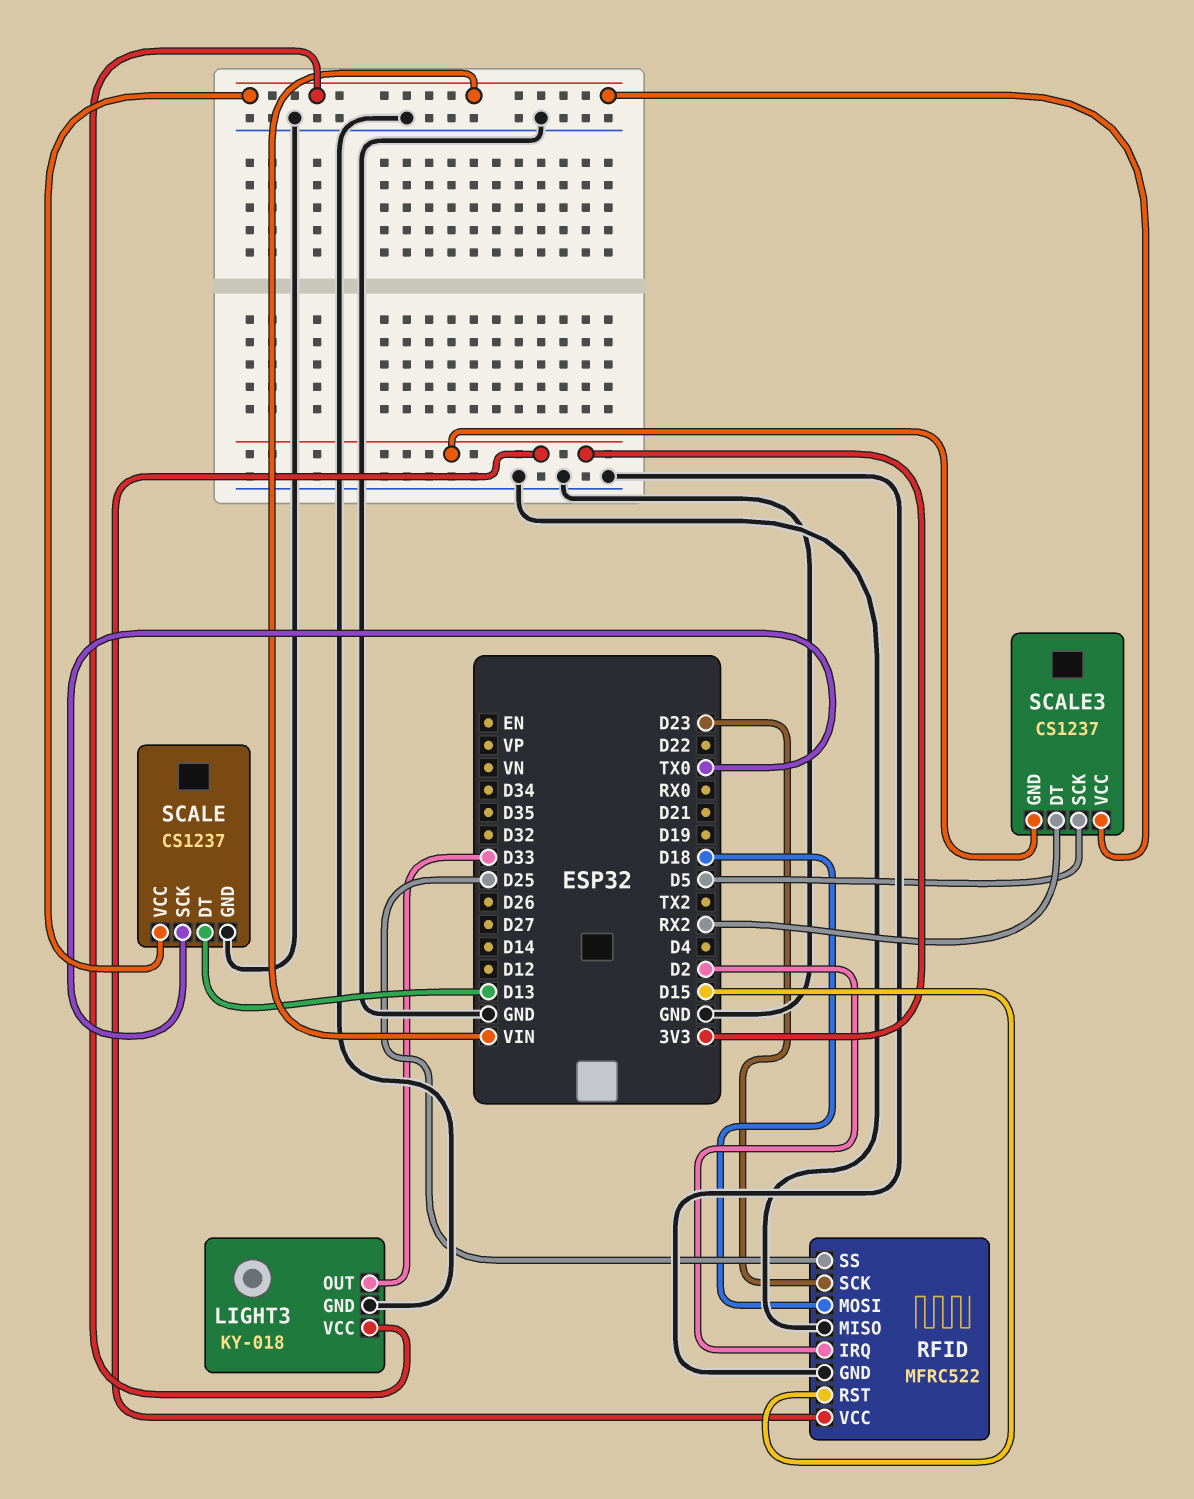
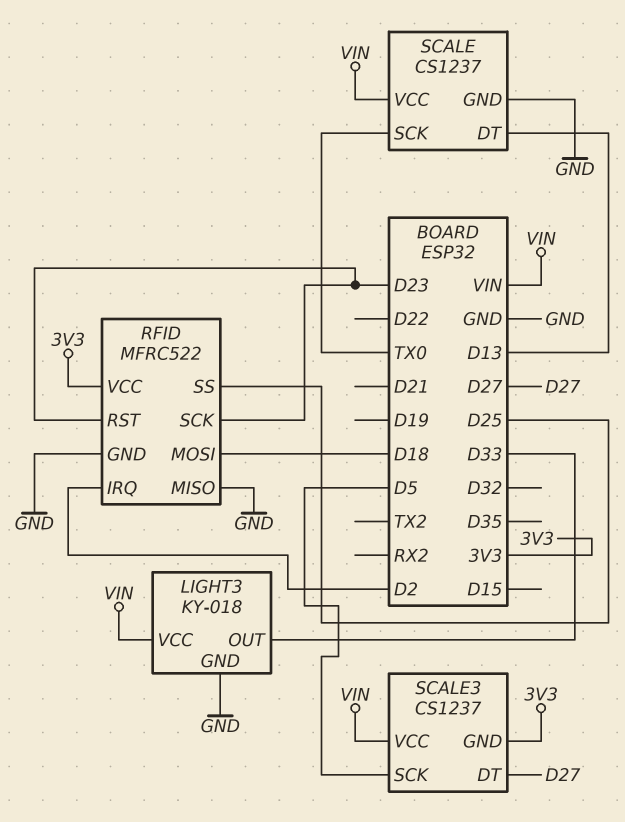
RFID pin RST: D15 -> D23
SCALE3 pin DT: RX2 -> D27

